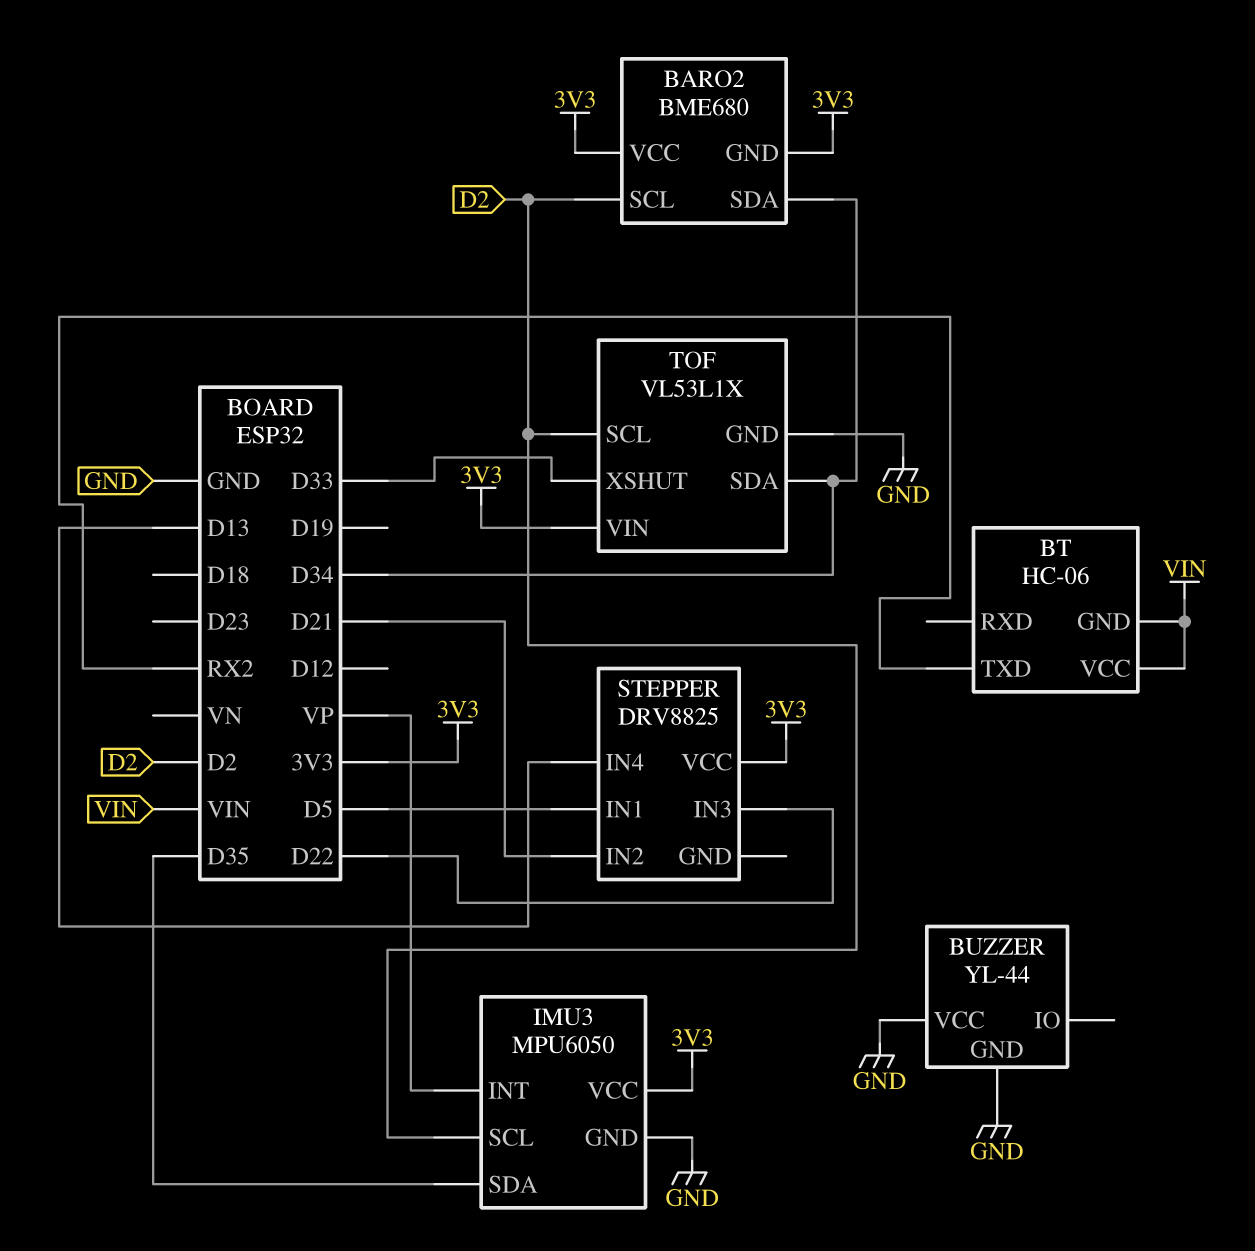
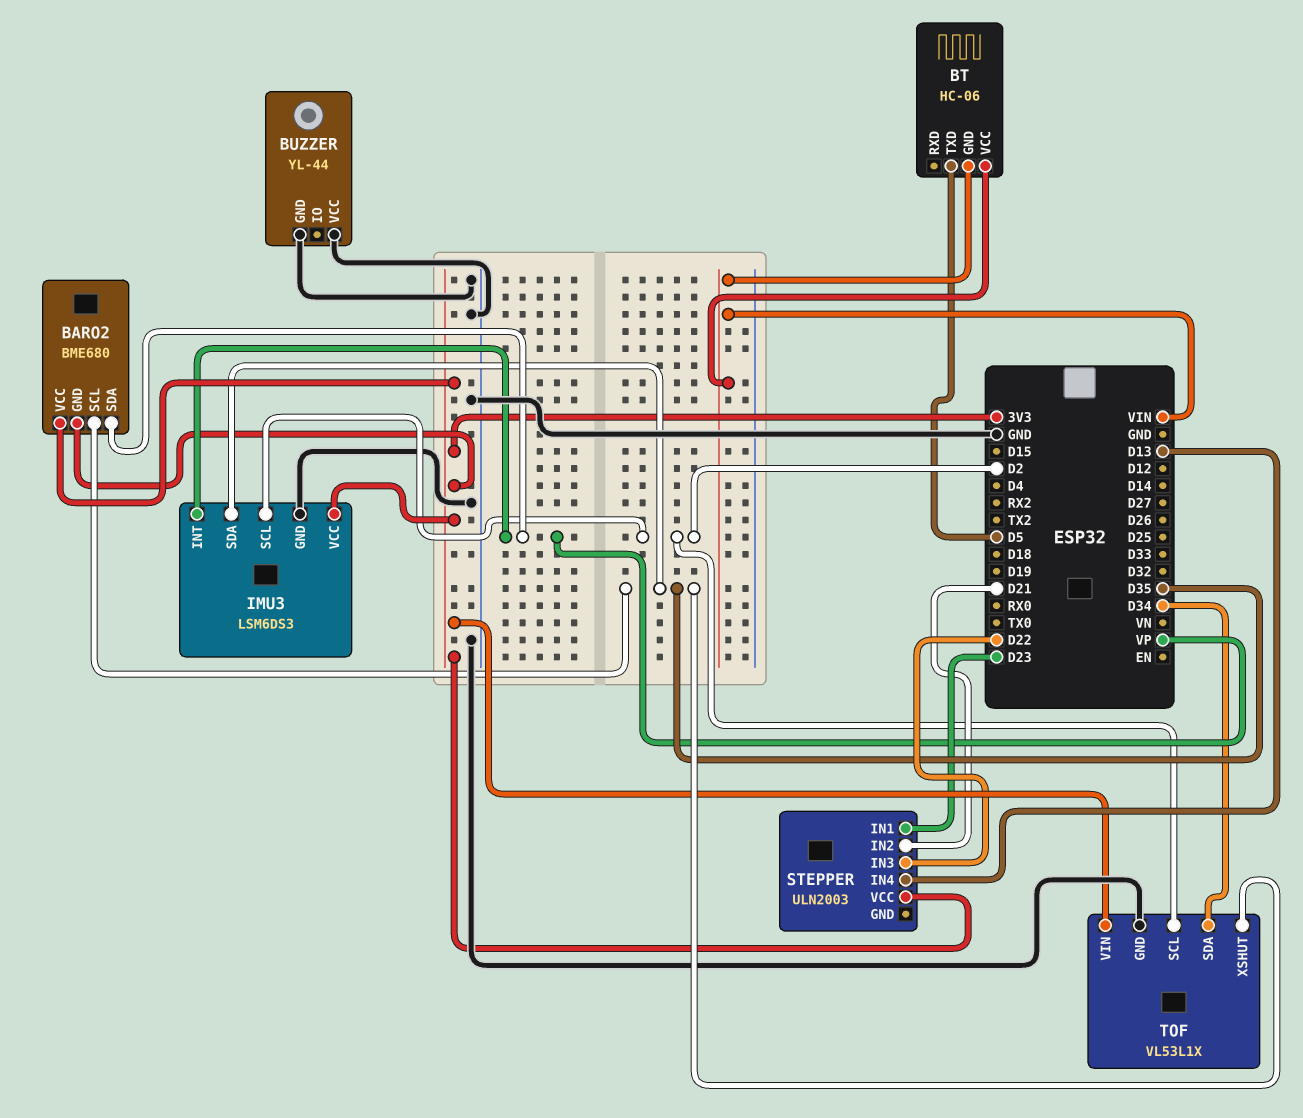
BARO2 pin SCL: D2 -> D35
BARO2 pin SDA: D34 -> VP
BT pin TXD: RX2 -> D5
IMU3: MPU6050 -> LSM6DS3
STEPPER: DRV8825 -> ULN2003
STEPPER pin IN1: D5 -> D23
TOF pin XSHUT: D33 -> D35

